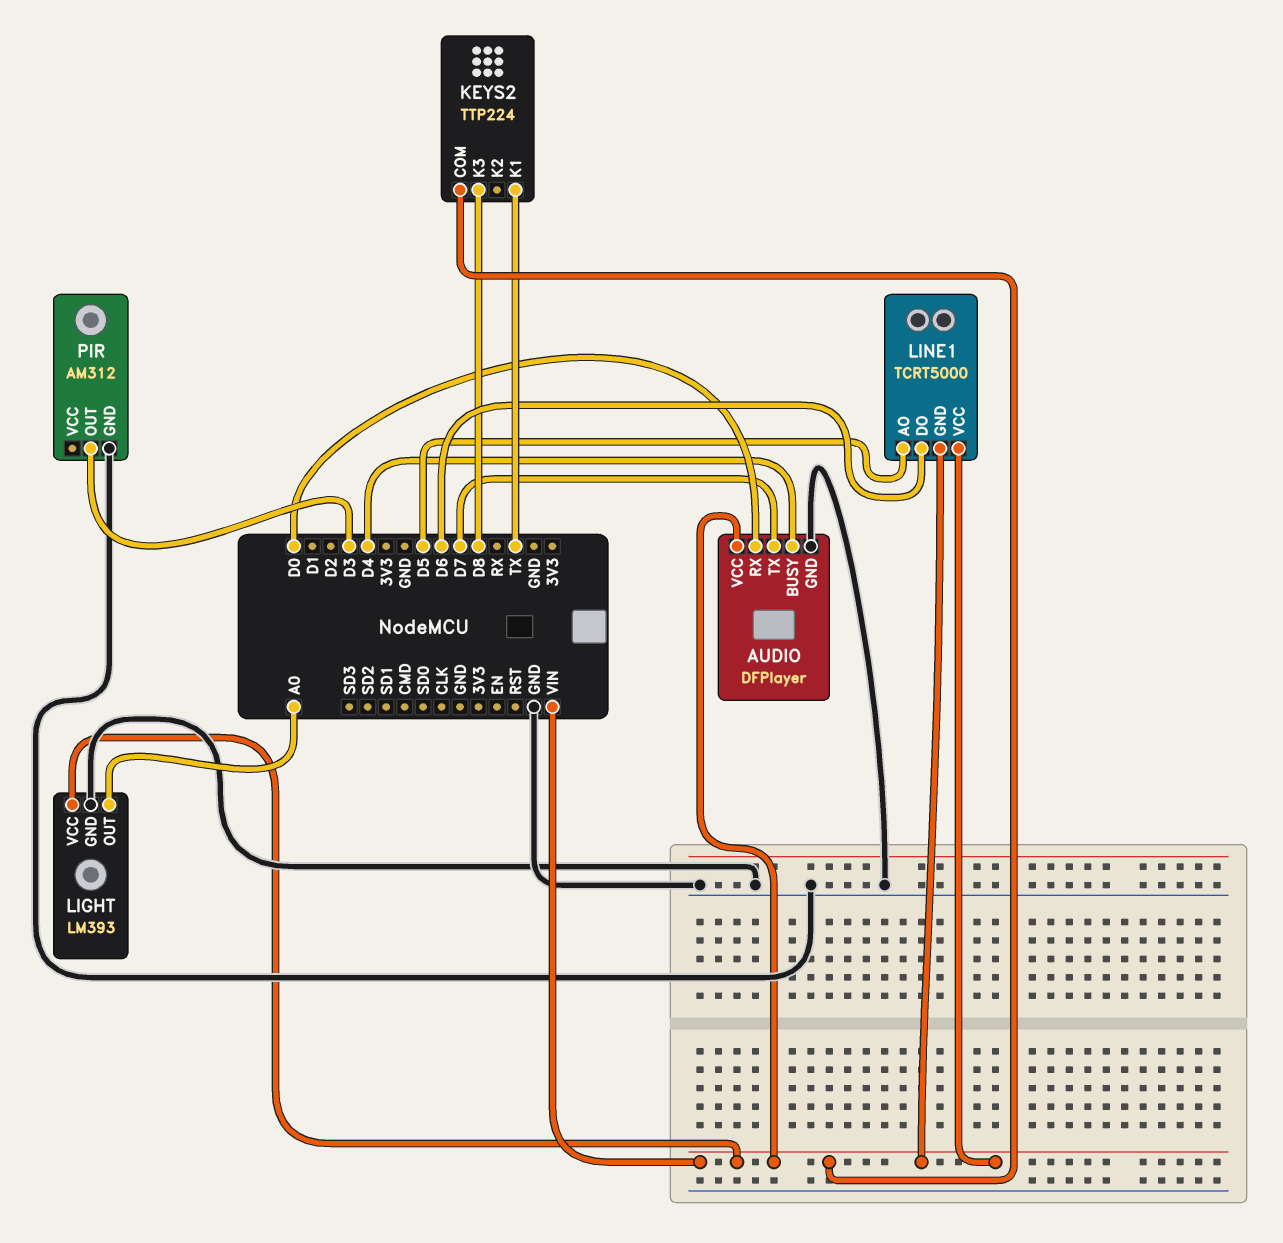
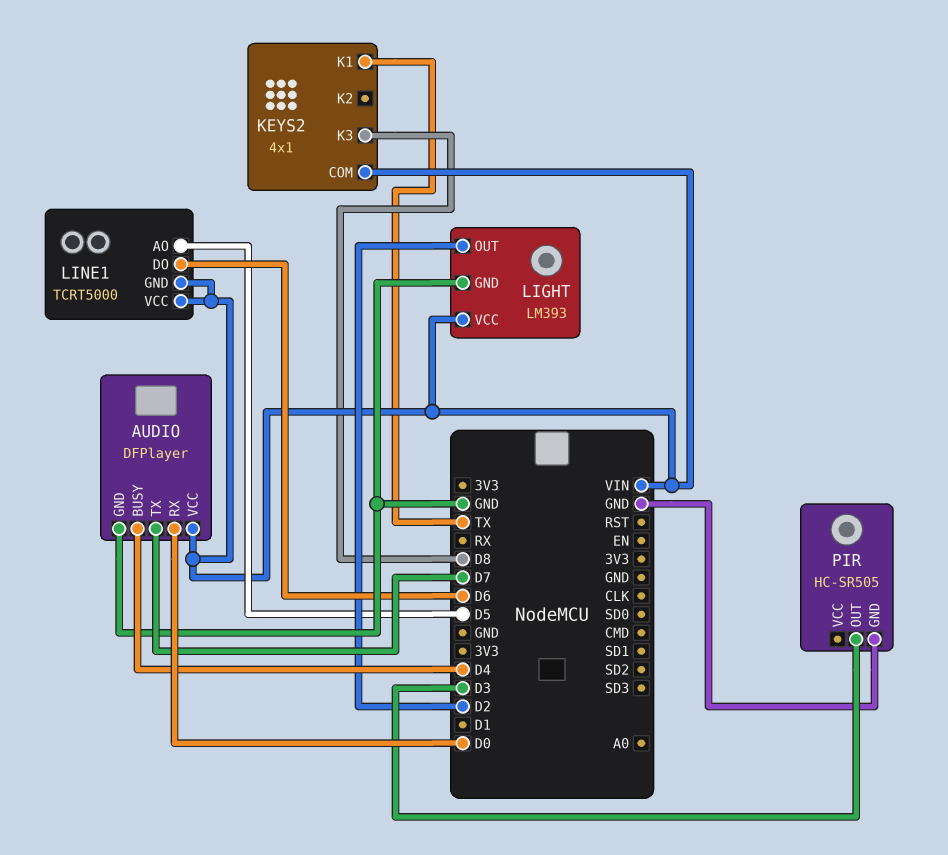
KEYS2: TTP224 -> 4x1
LIGHT pin OUT: A0 -> D2
PIR: AM312 -> HC-SR505

